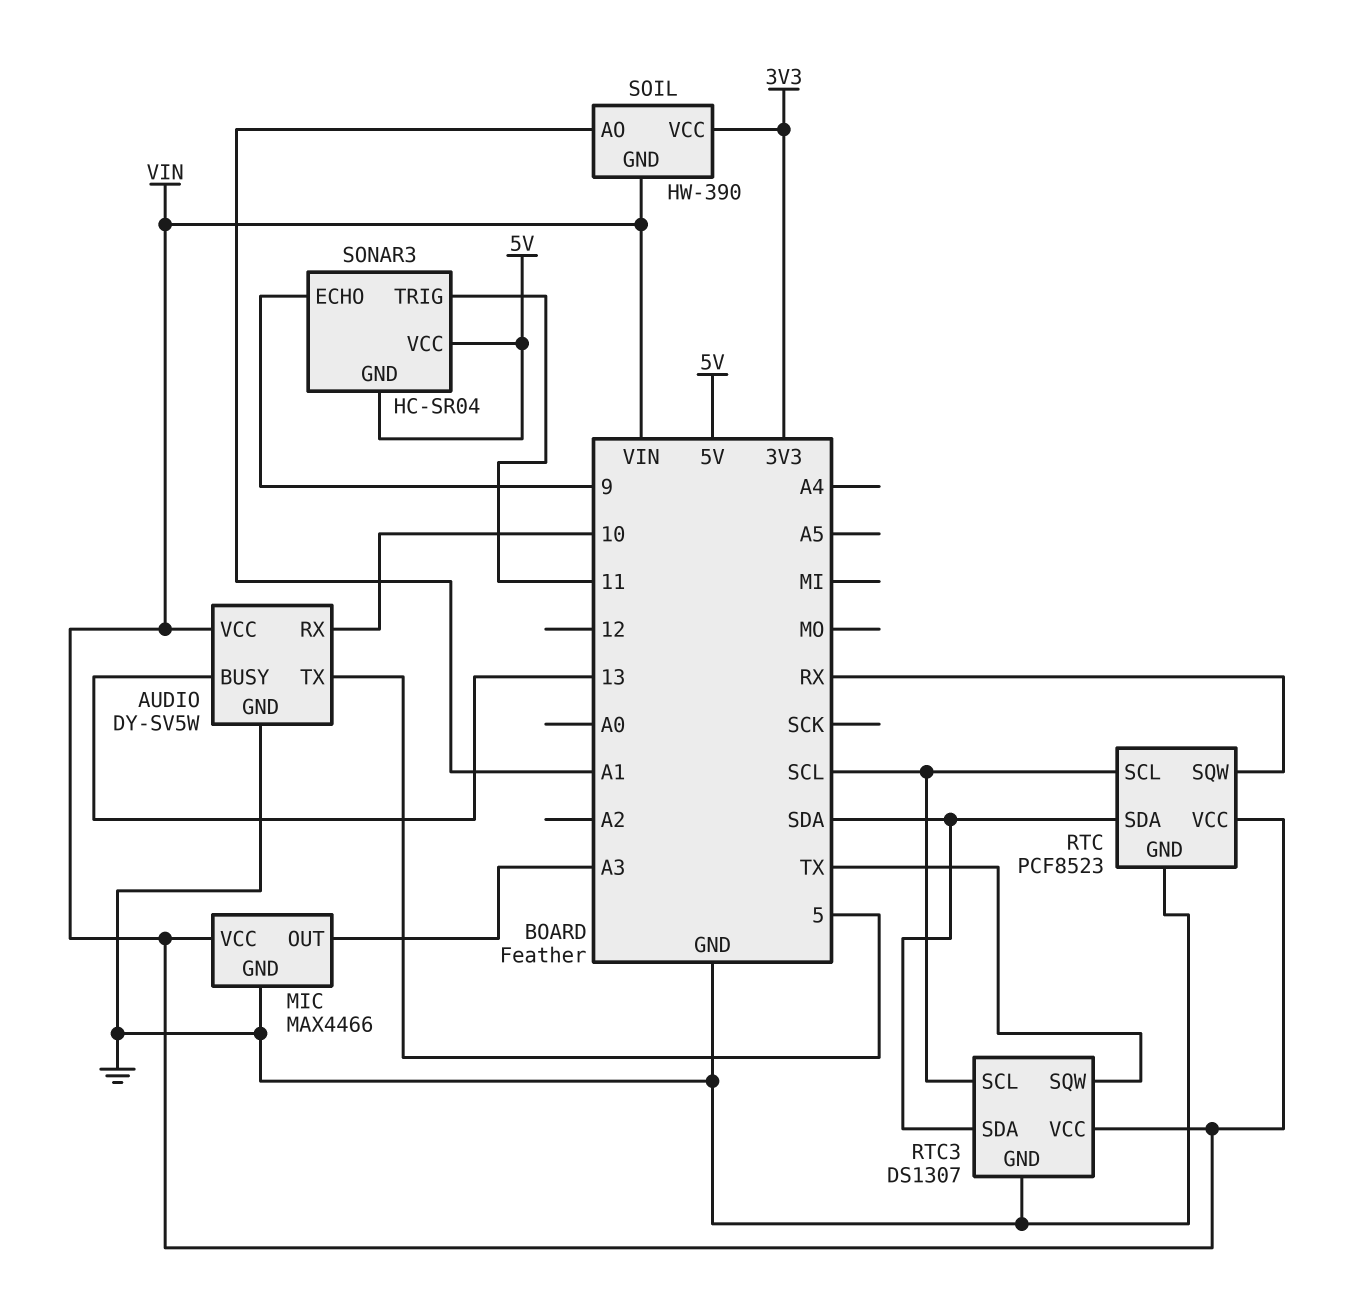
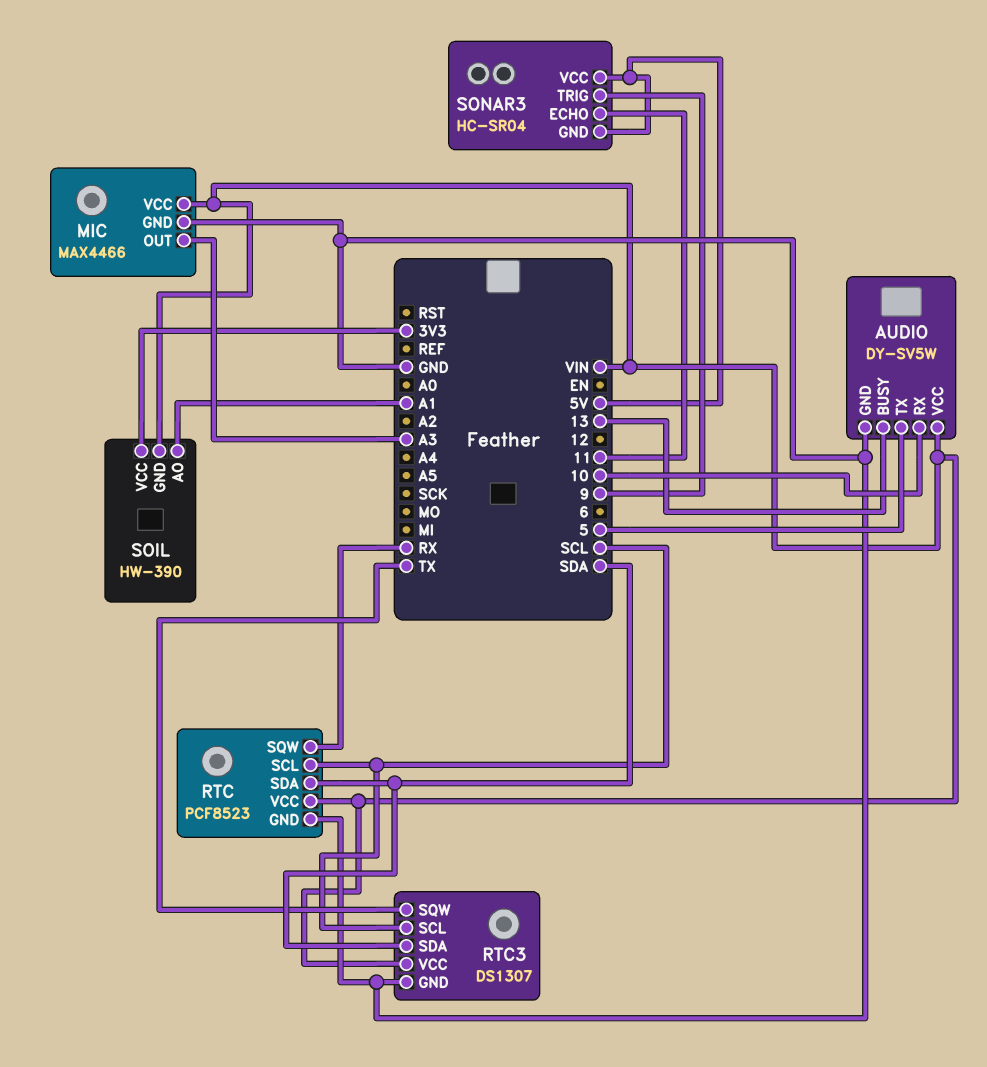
SONAR3 pin ECHO: 9 -> 11
SONAR3 pin TRIG: 11 -> 9

